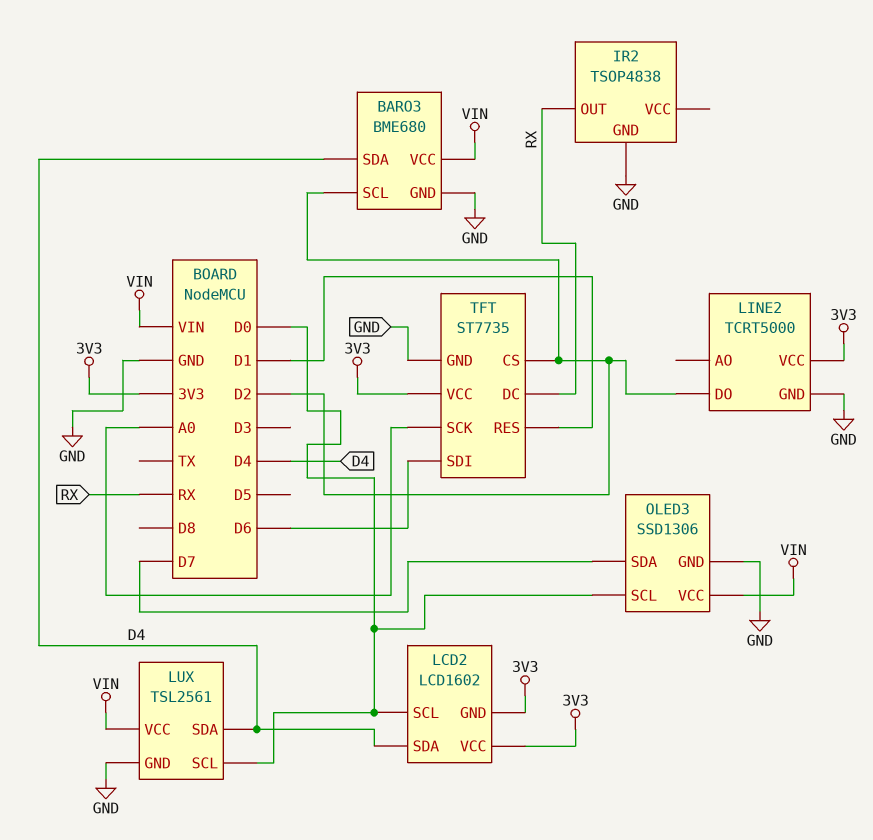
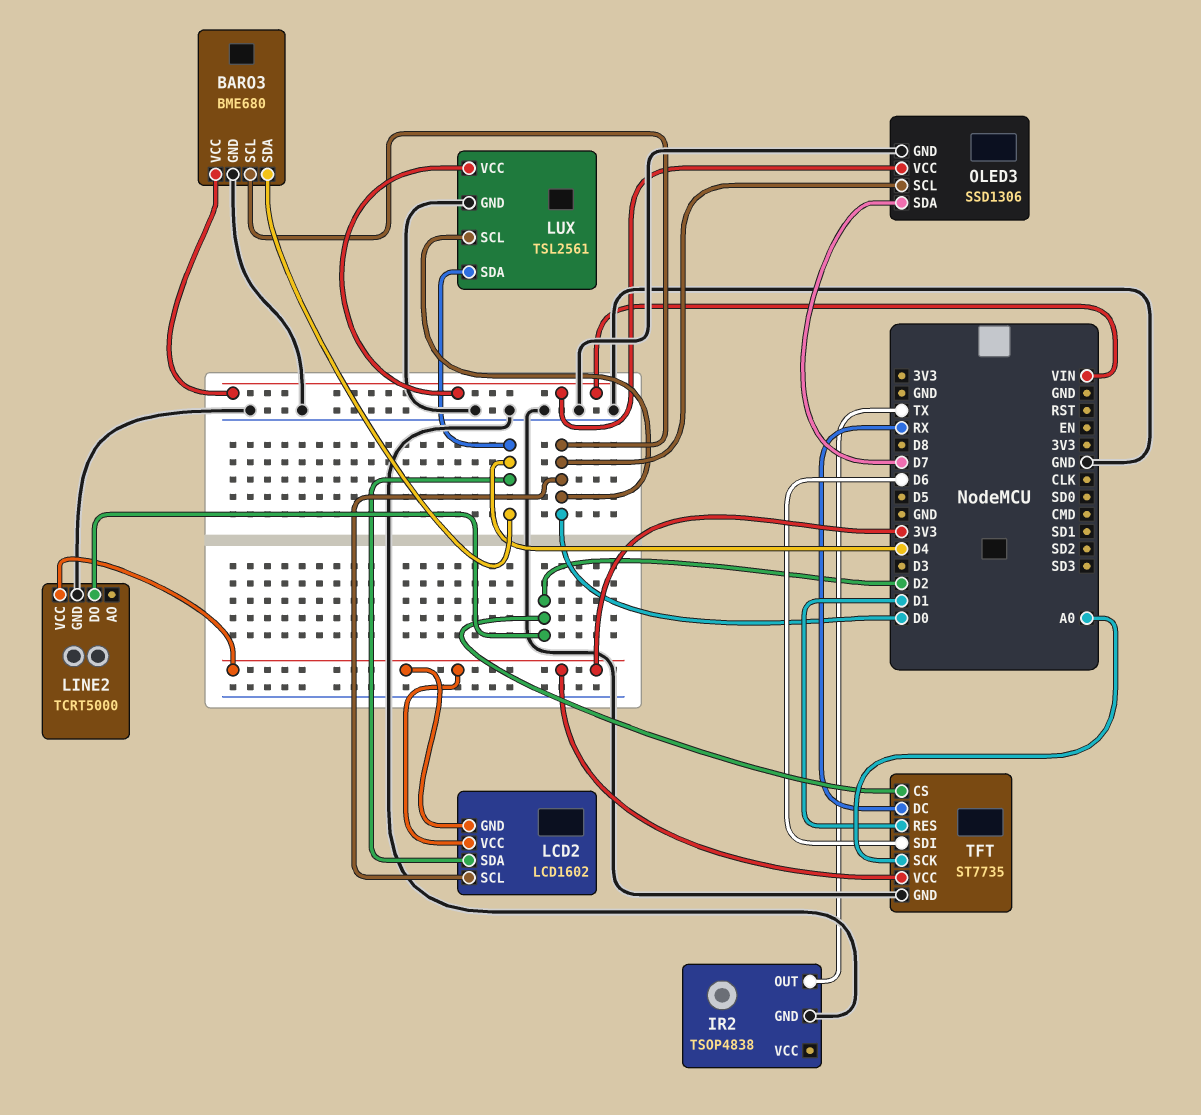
BARO3 pin SCL: D2 -> D0
IR2 pin OUT: RX -> TX

